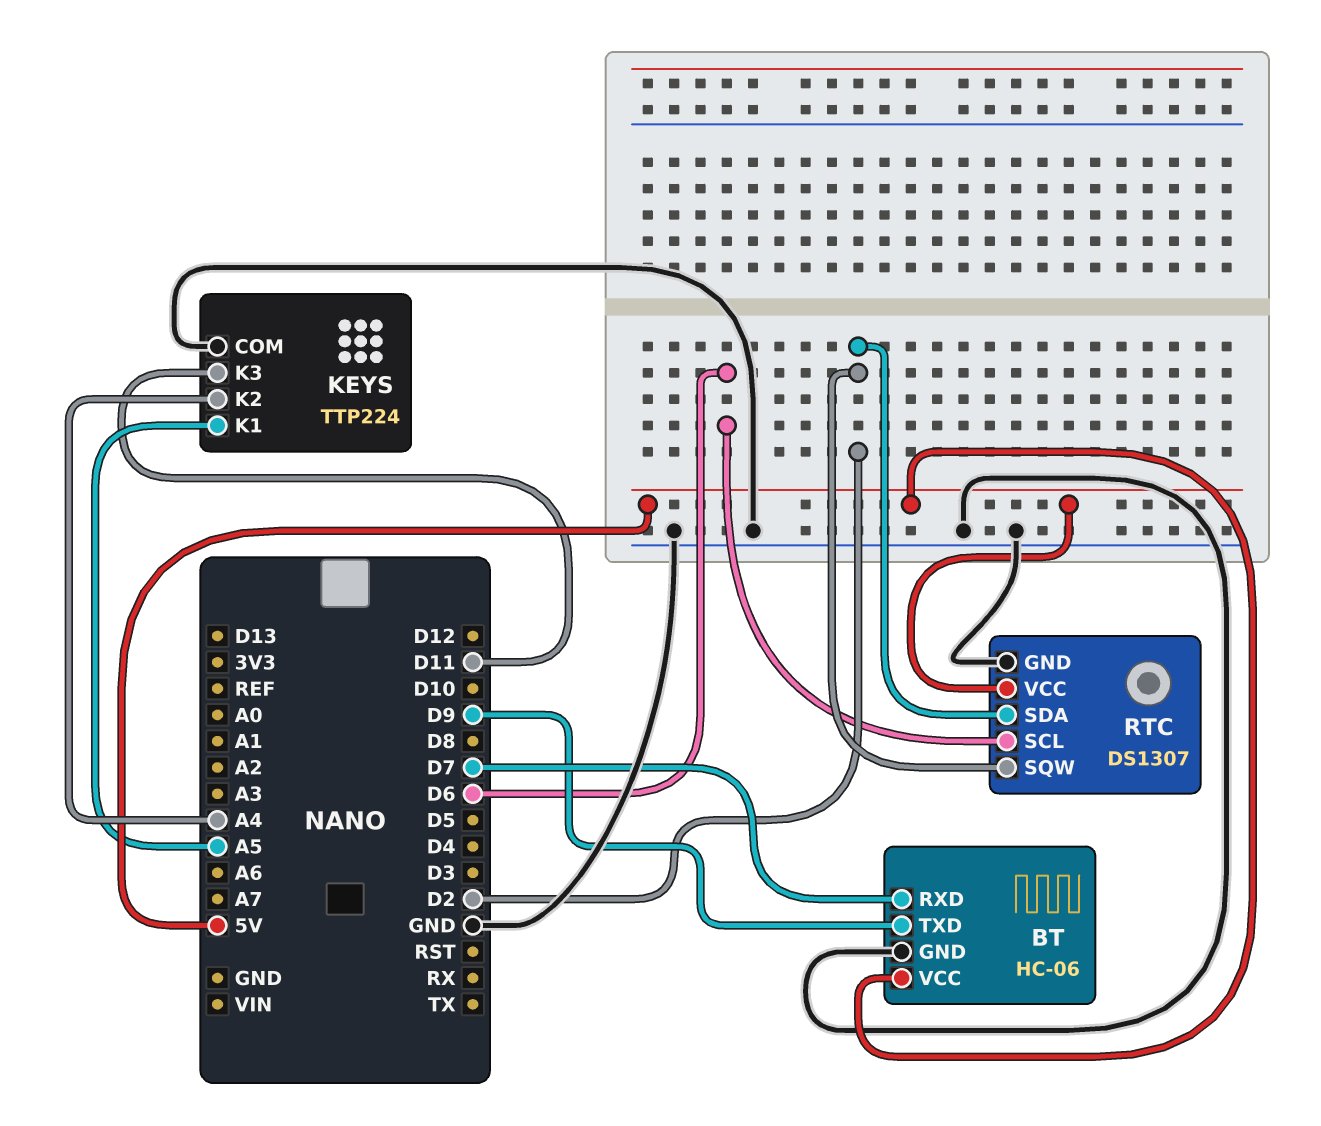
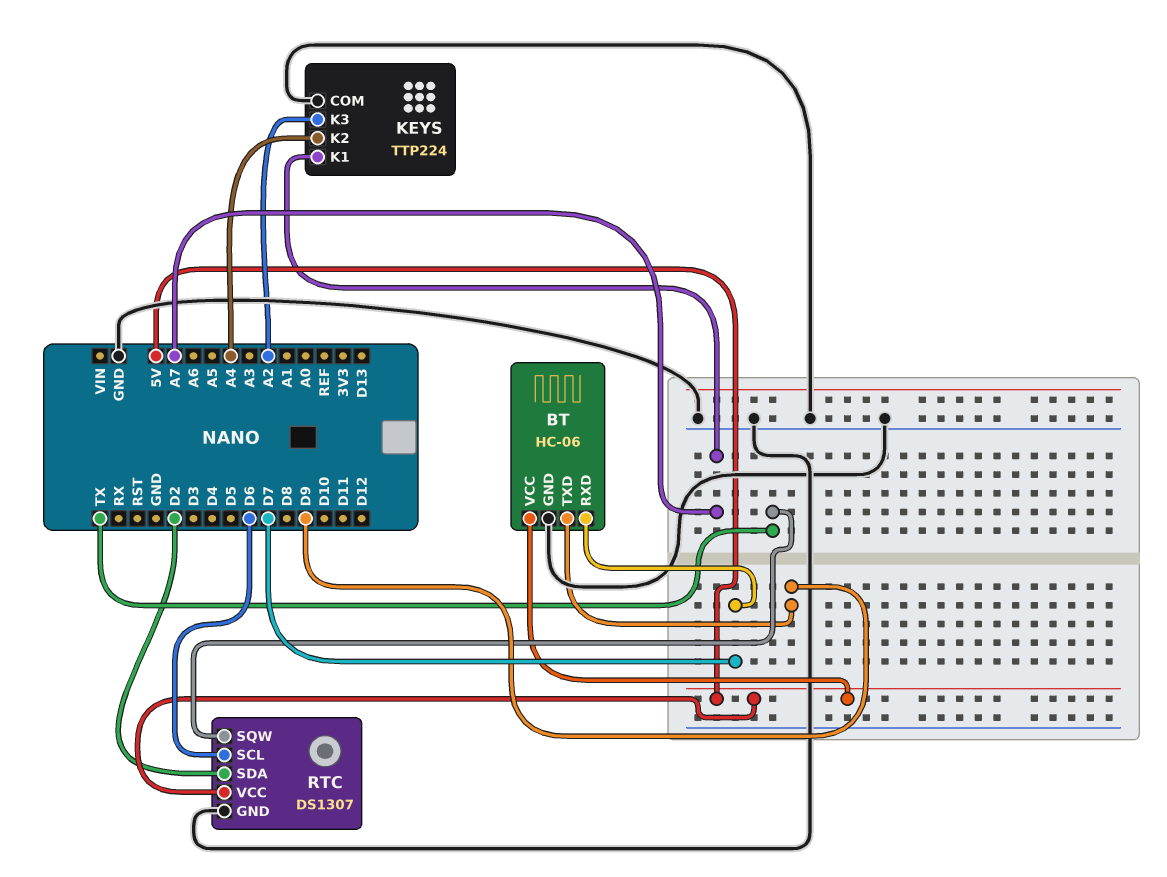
KEYS pin K1: A5 -> A7
KEYS pin K3: D11 -> A2
RTC pin SQW: D2 -> TX

